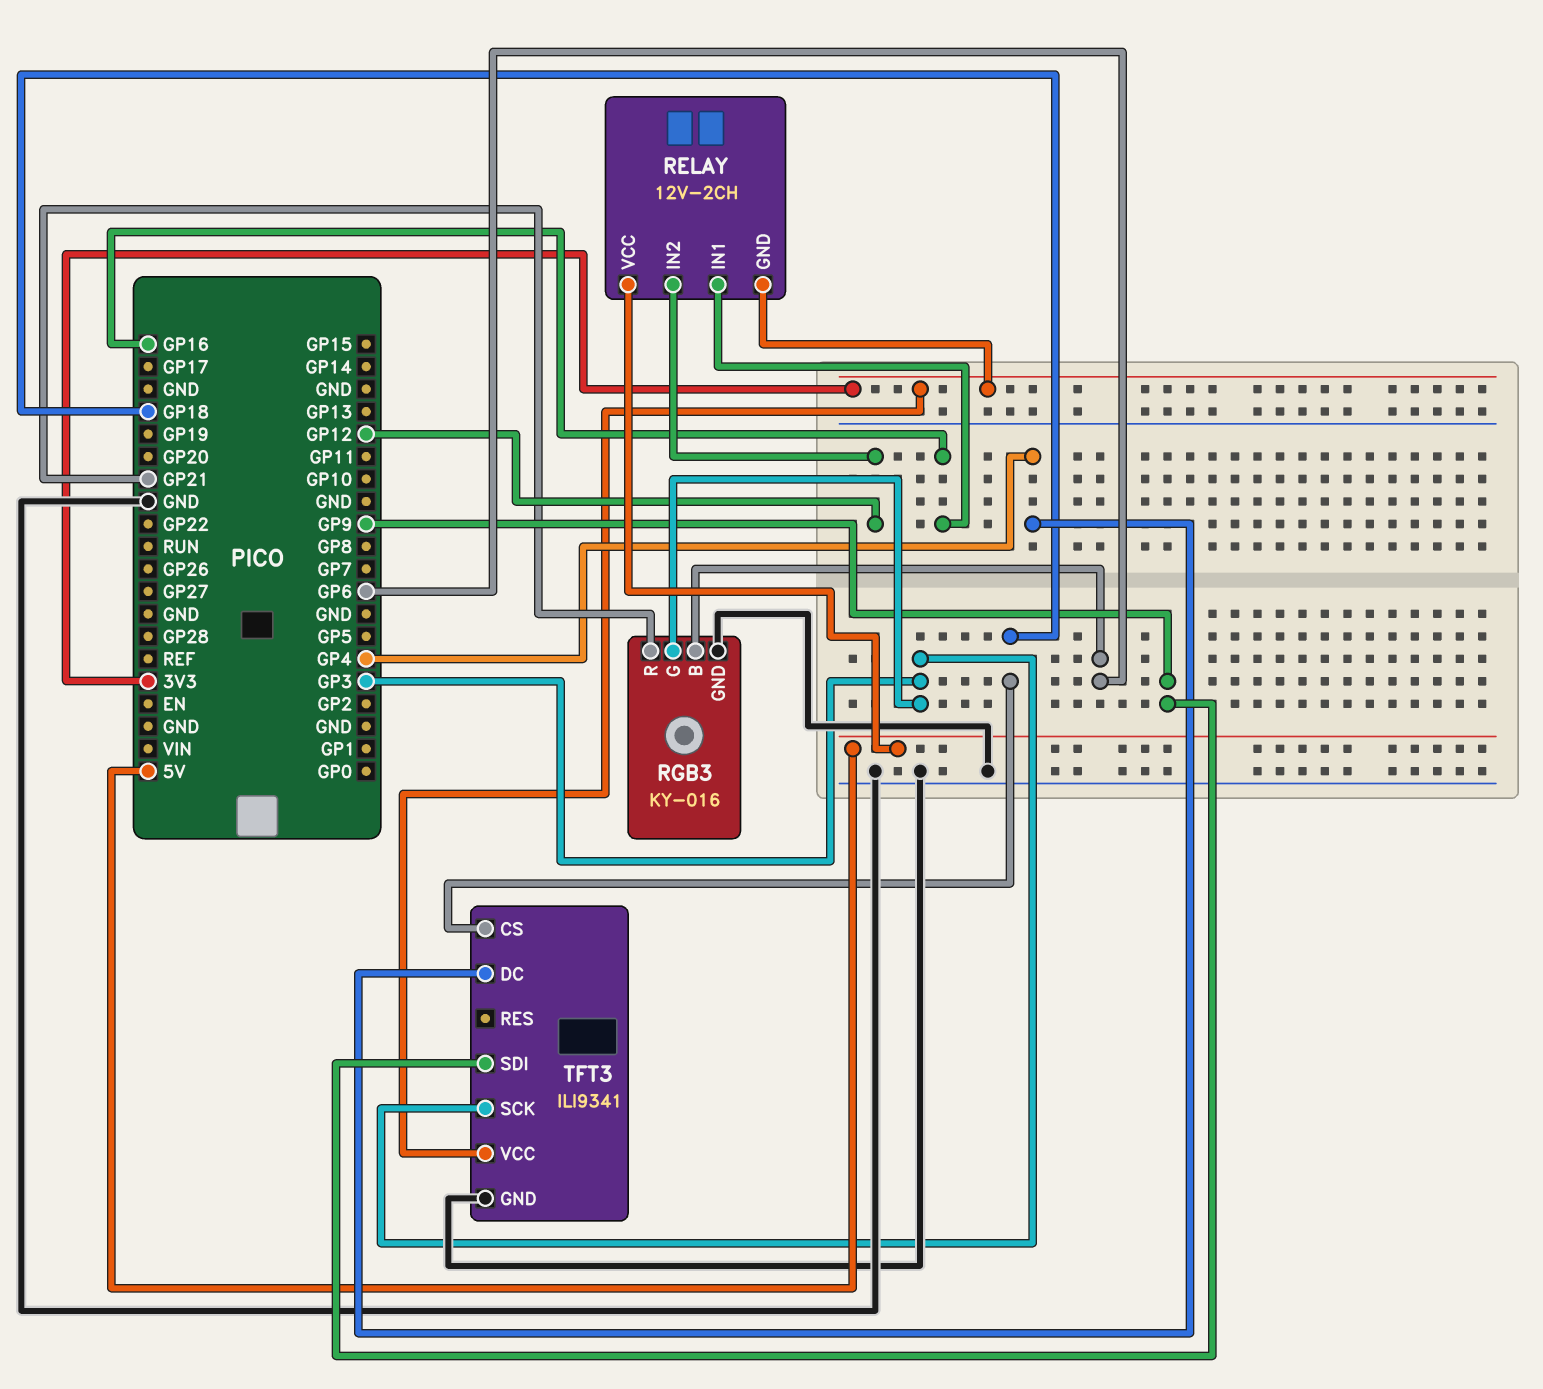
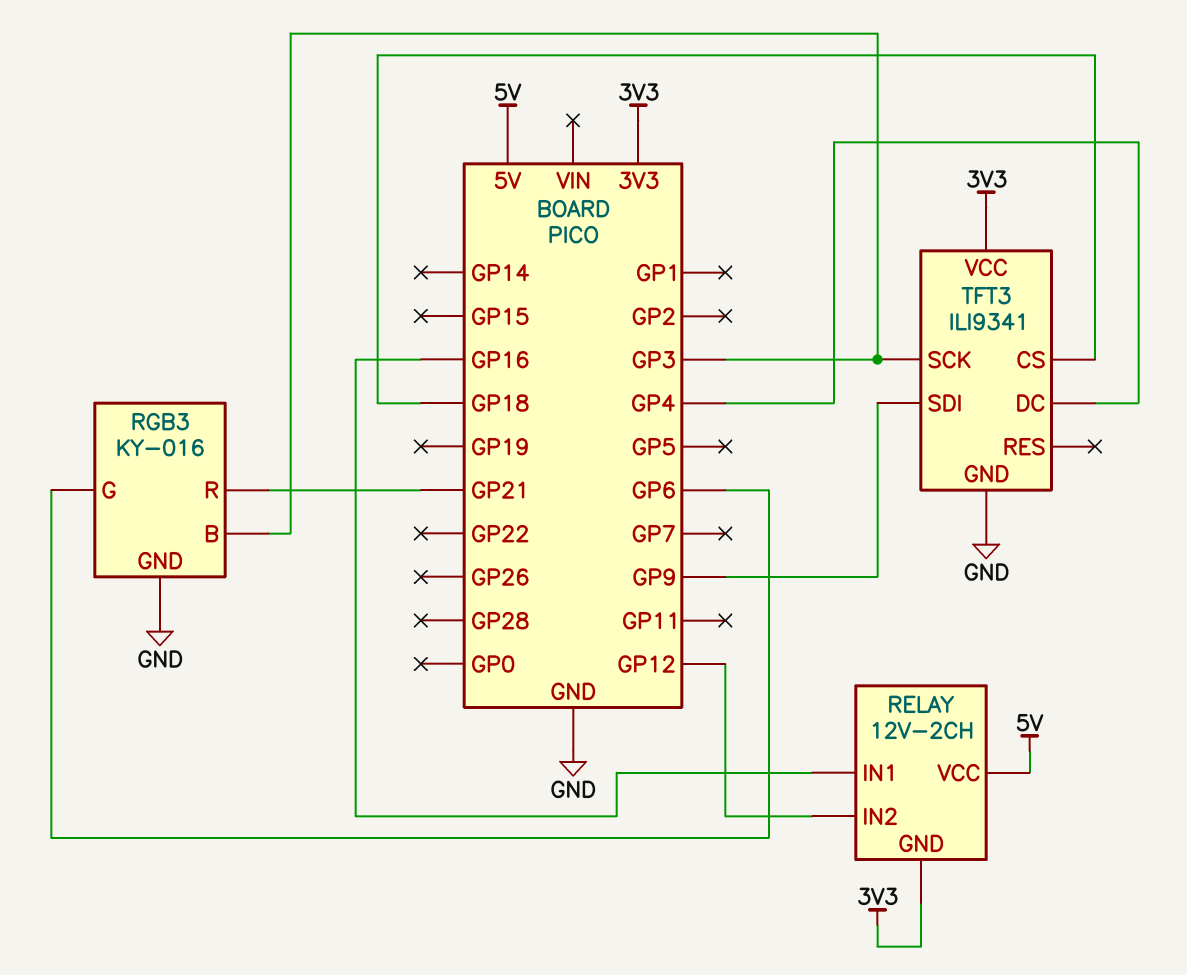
RGB3 pin B: GP6 -> GP3
RGB3 pin G: GP3 -> GP6

